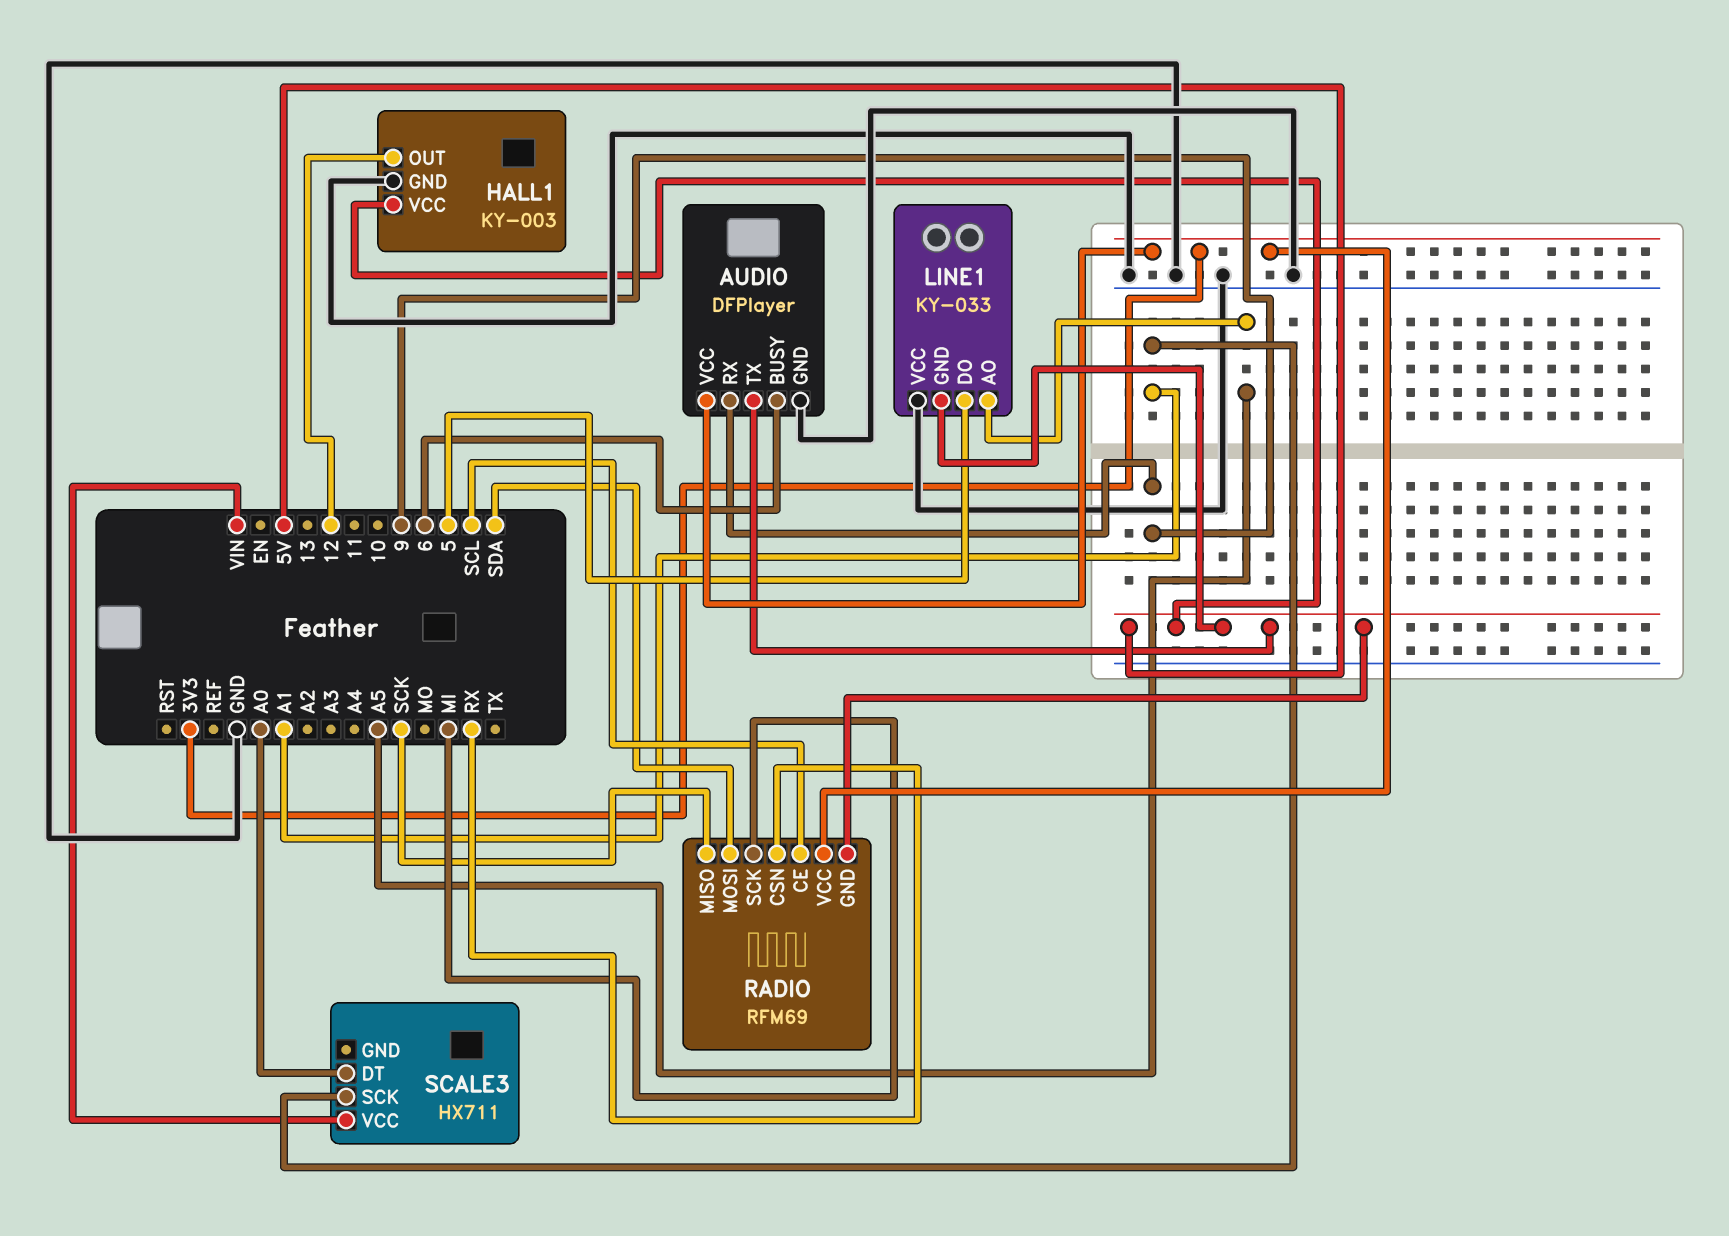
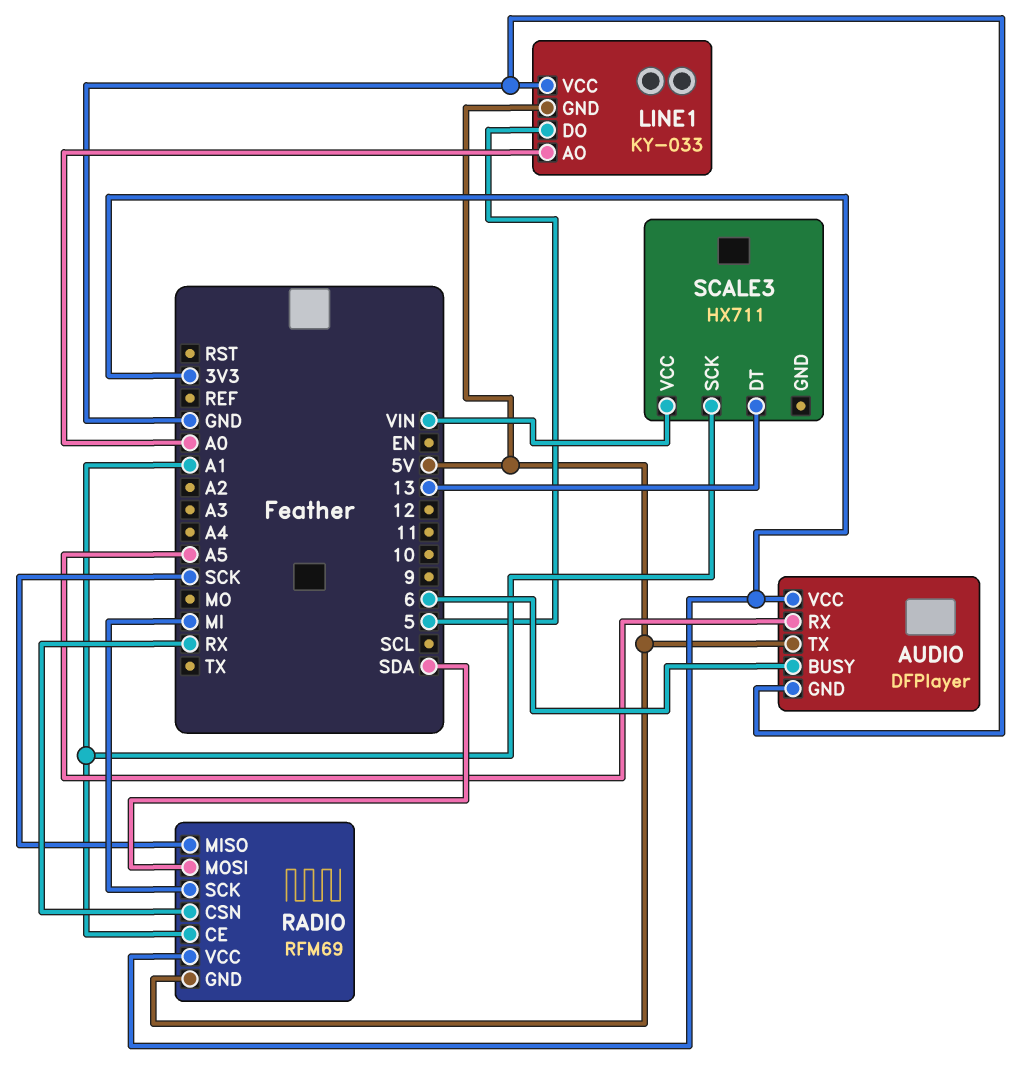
AUDIO pin RX: 9 -> A5
HALL1: KY-003 -> none
HALL1 pin GND: GND -> none
HALL1 pin OUT: 12 -> none
HALL1 pin VCC: 5V -> none
LINE1 pin AO: A5 -> A0
RADIO pin CE: SCL -> A1
SCALE3 pin DT: A0 -> 13

